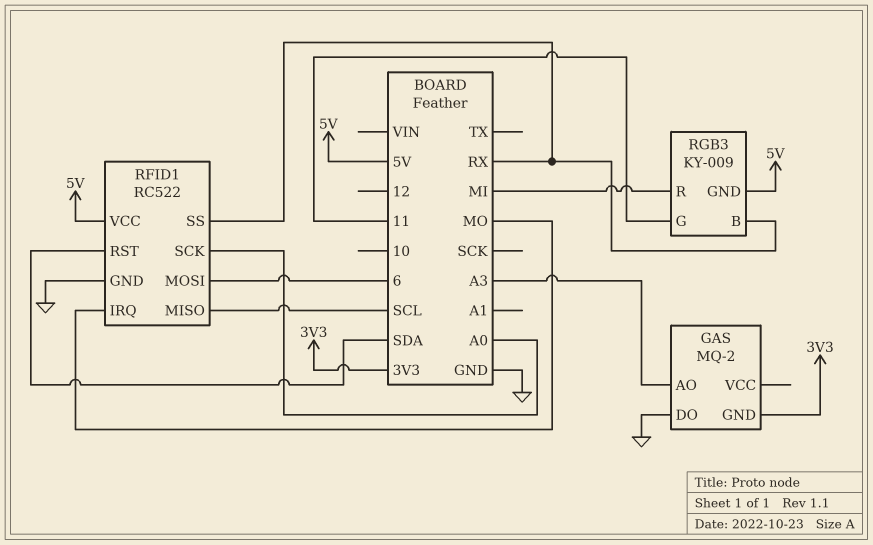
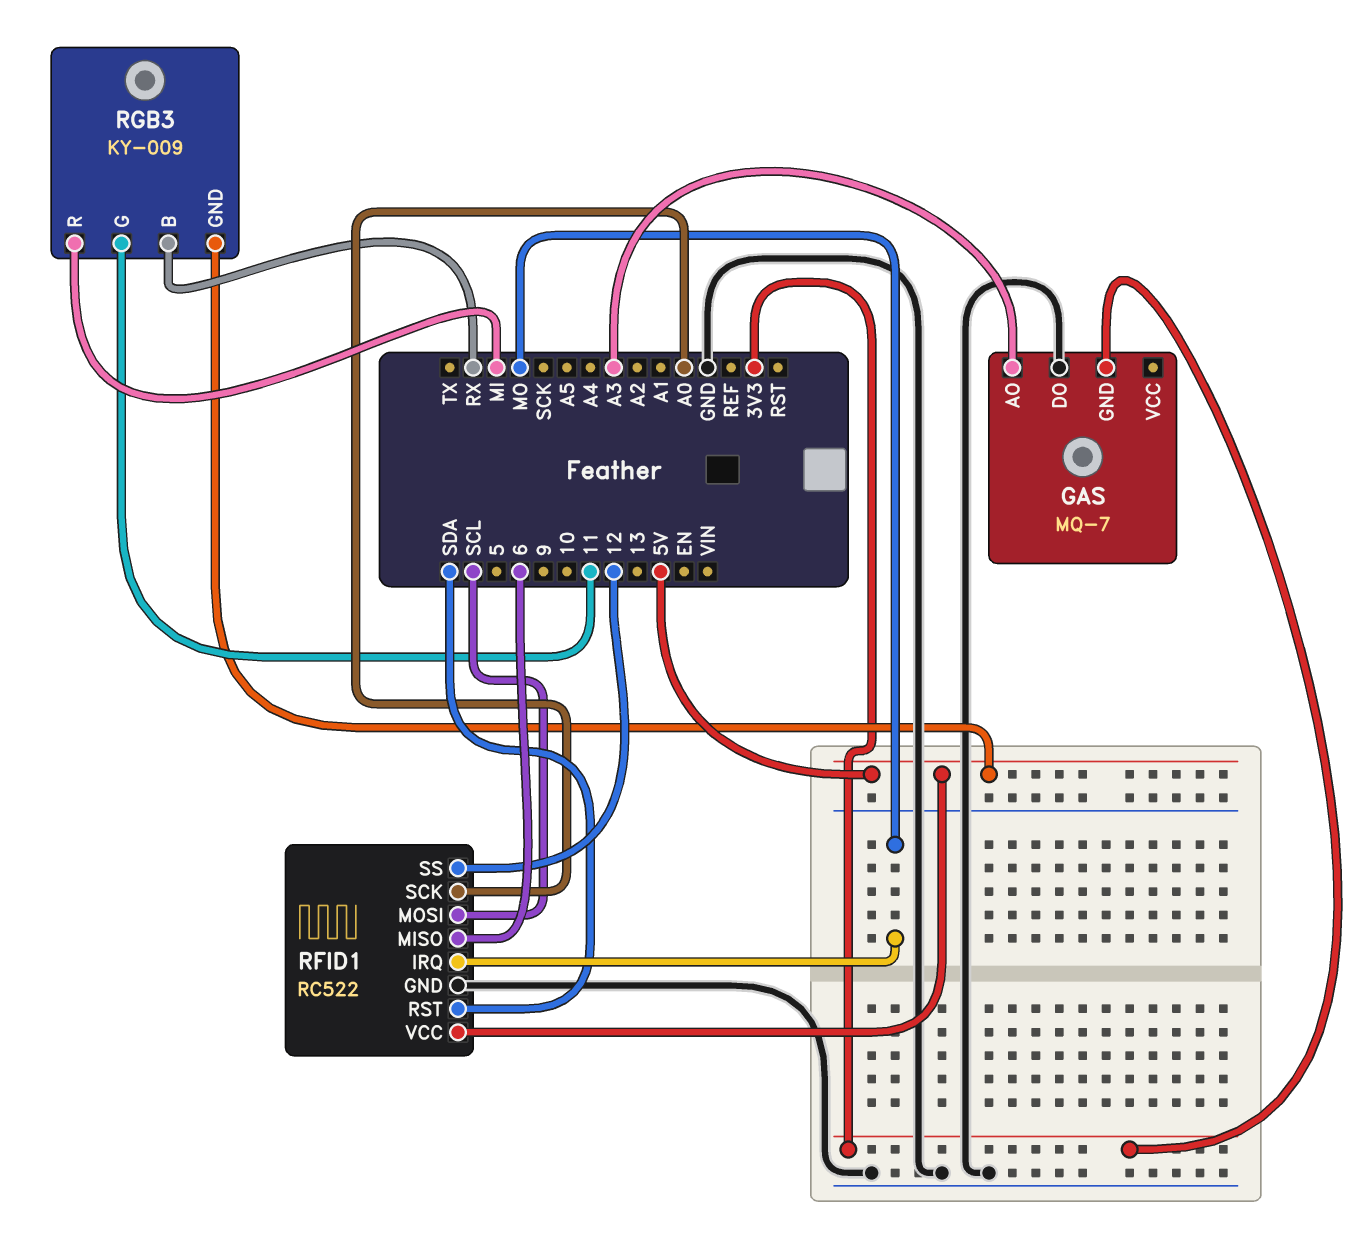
GAS: MQ-2 -> MQ-7
RFID1 pin MISO: SCL -> 6
RFID1 pin MOSI: 6 -> SCL
RFID1 pin SS: RX -> 12

